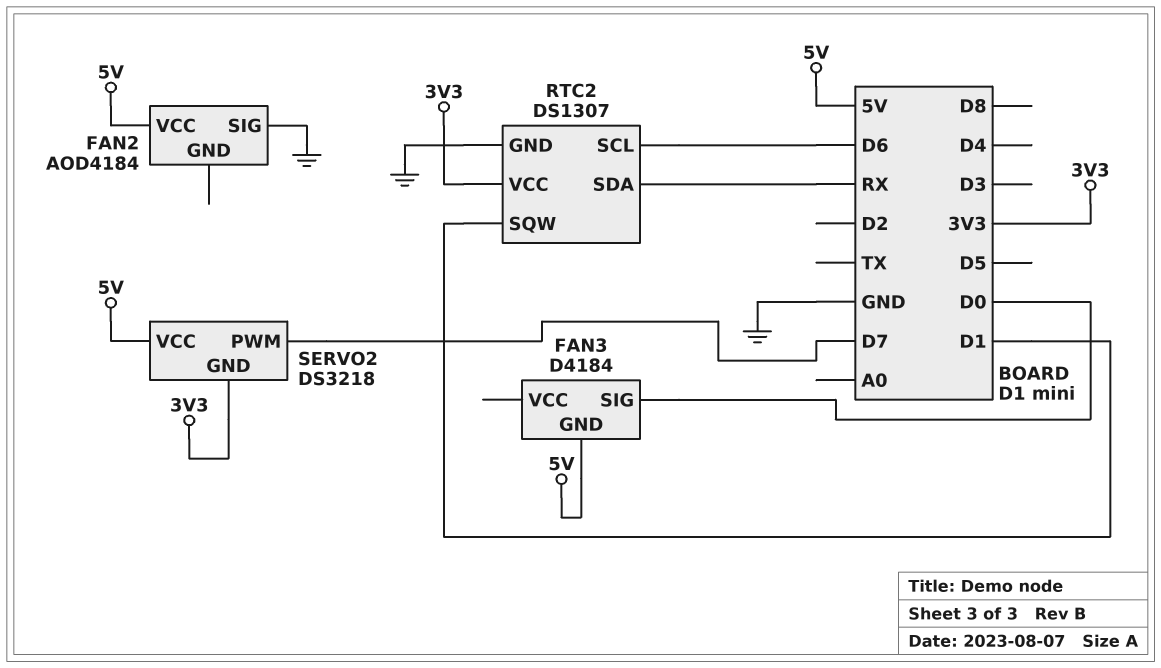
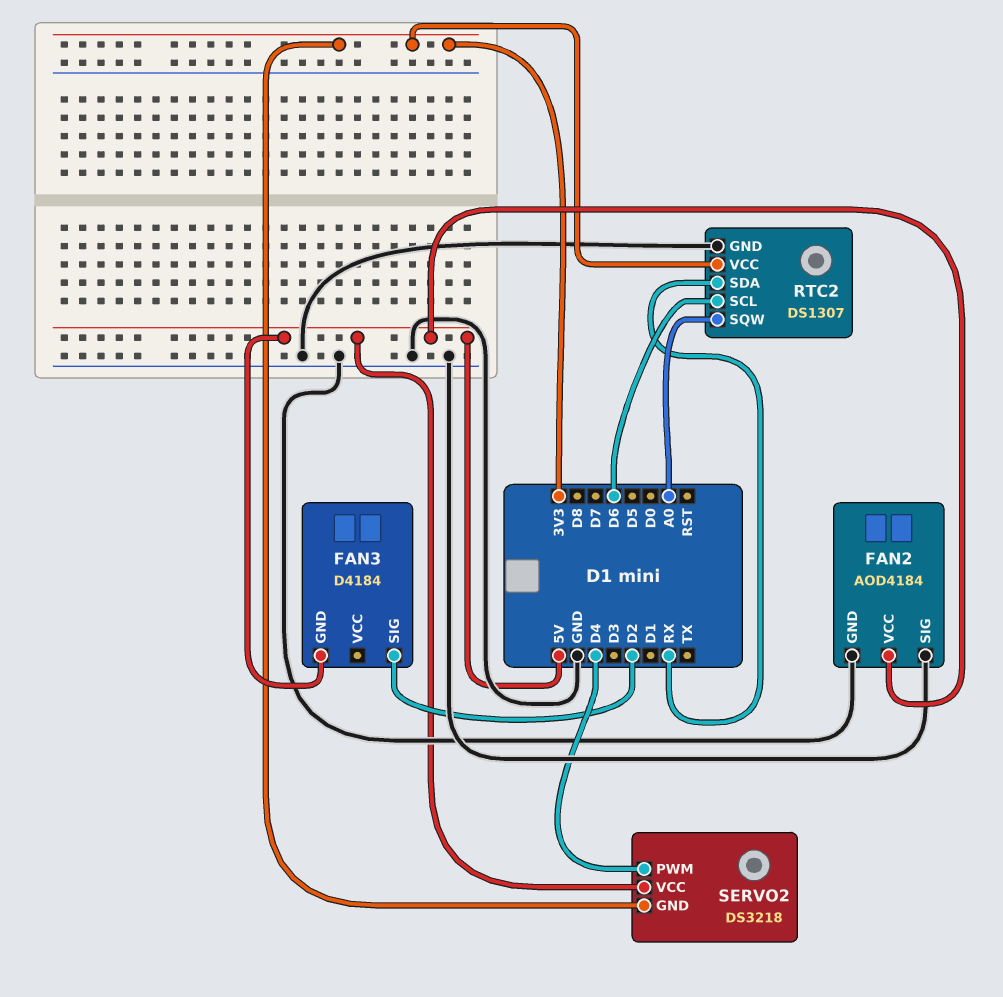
FAN2 pin GND: none -> GND
FAN3 pin SIG: D0 -> D2
RTC2 pin SQW: D1 -> A0
SERVO2 pin PWM: D7 -> D4

